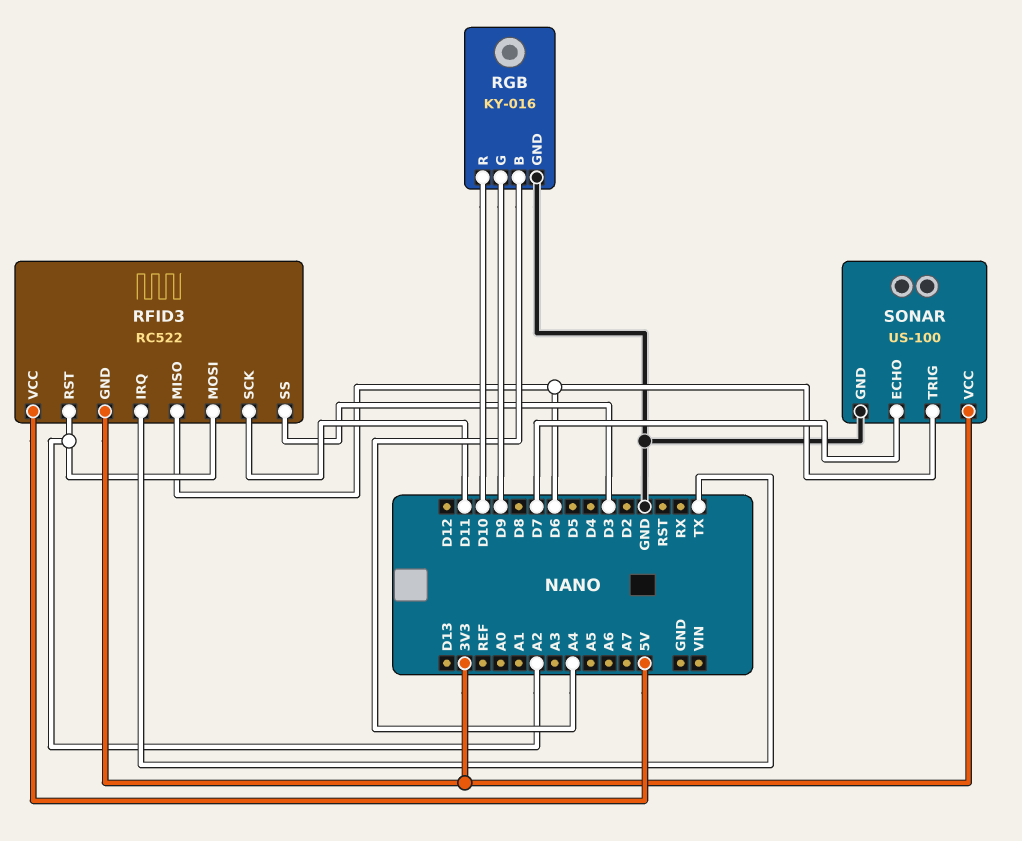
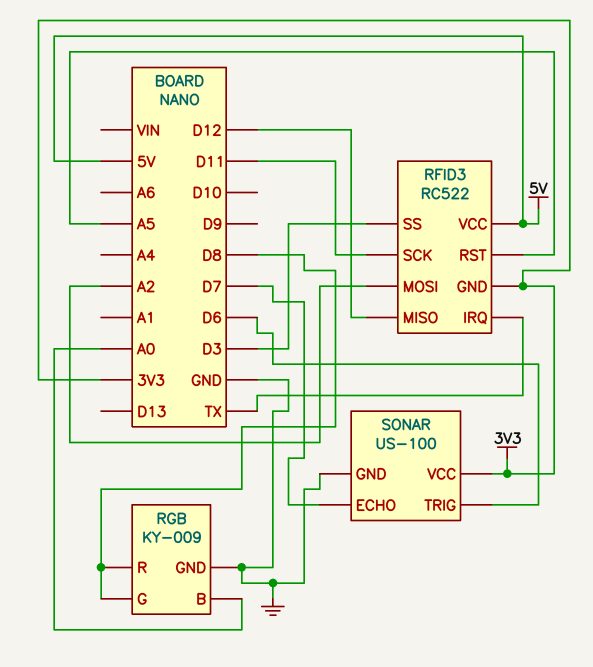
RFID3 pin MISO: D6 -> D12
RFID3 pin RST: A2 -> A5
RGB: KY-016 -> KY-009
RGB pin B: A4 -> A0
RGB pin G: D9 -> D8
RGB pin R: D10 -> D8

